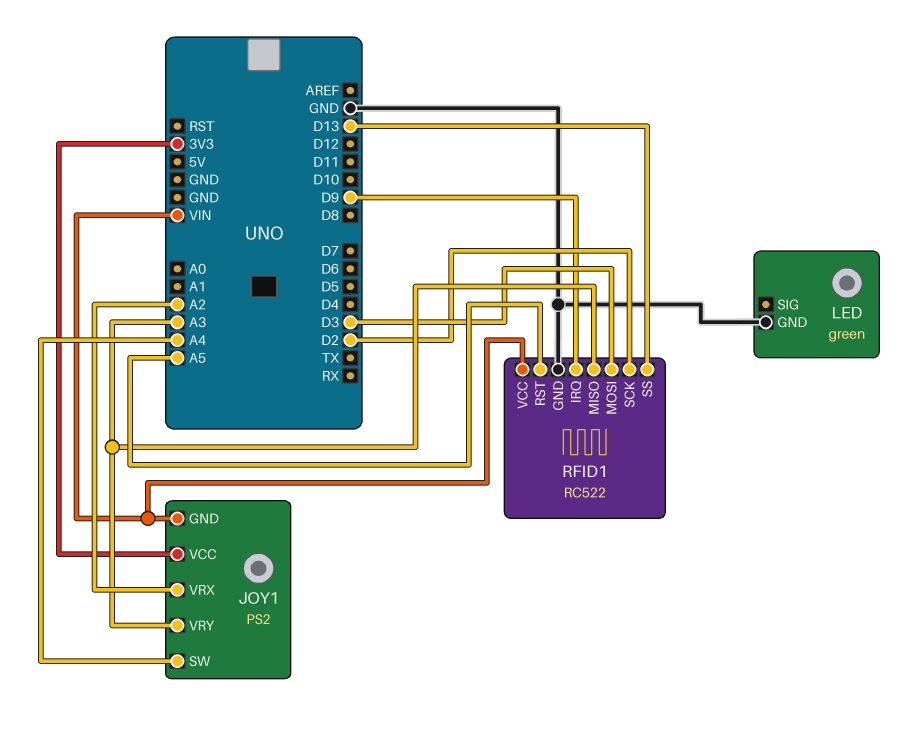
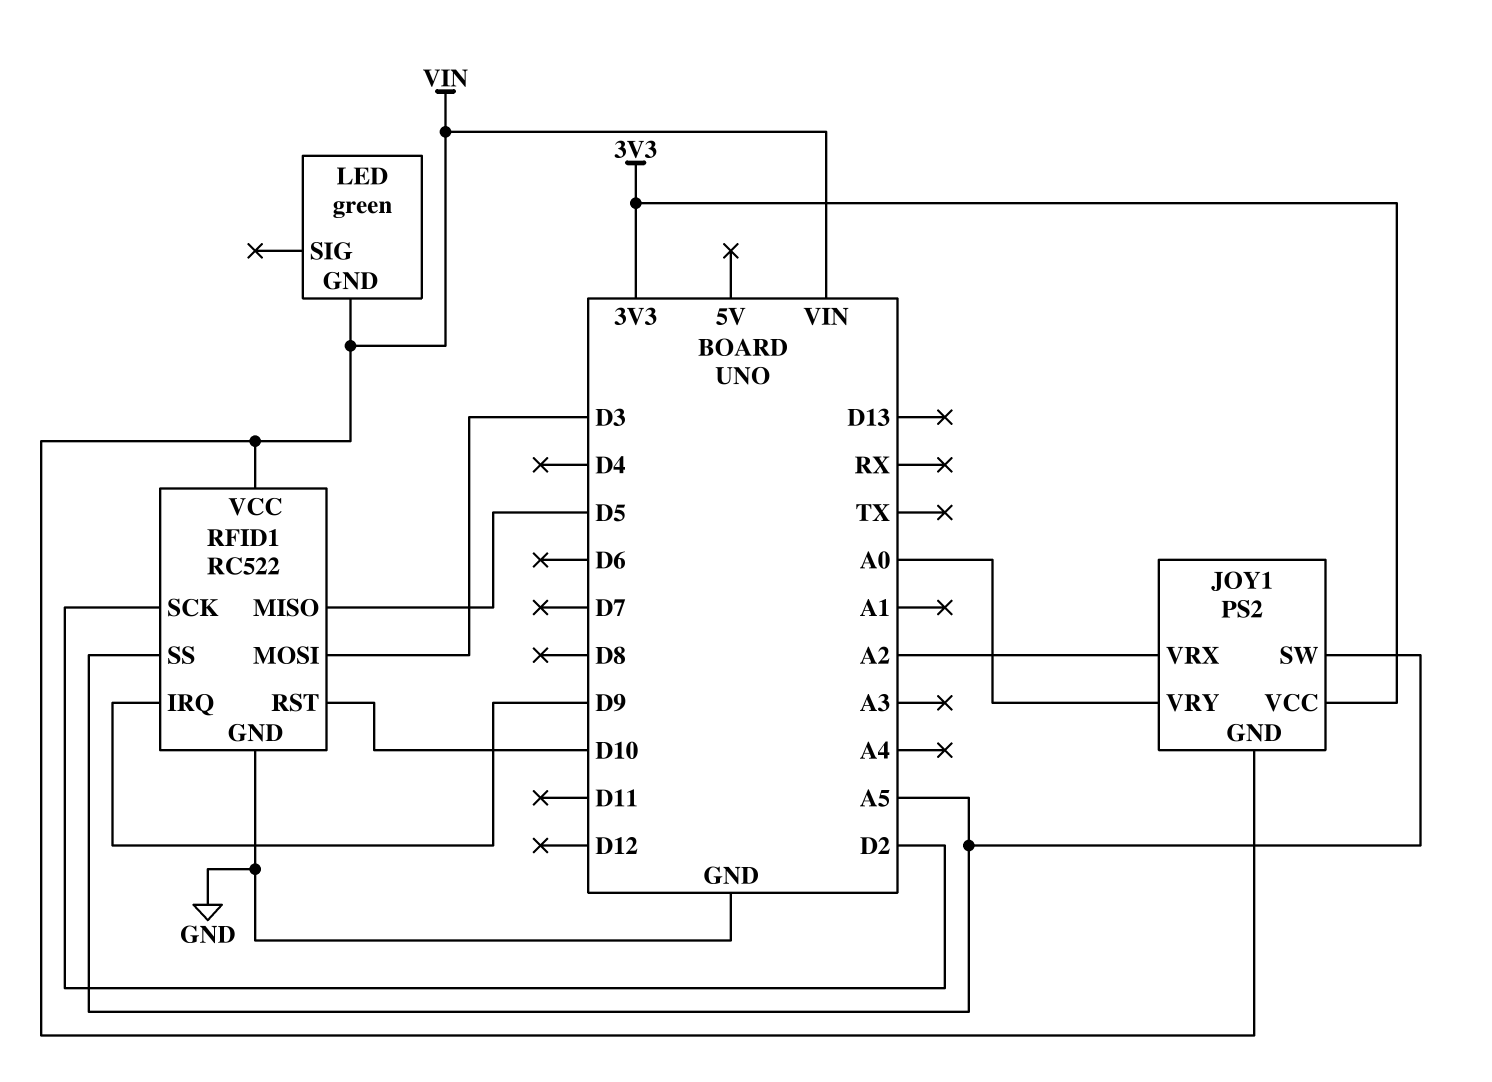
JOY1 pin SW: A4 -> A5
JOY1 pin VRY: A3 -> A0
LED pin GND: GND -> VIN
RFID1 pin MISO: A3 -> D5
RFID1 pin RST: A5 -> D10
RFID1 pin SS: D13 -> A5

